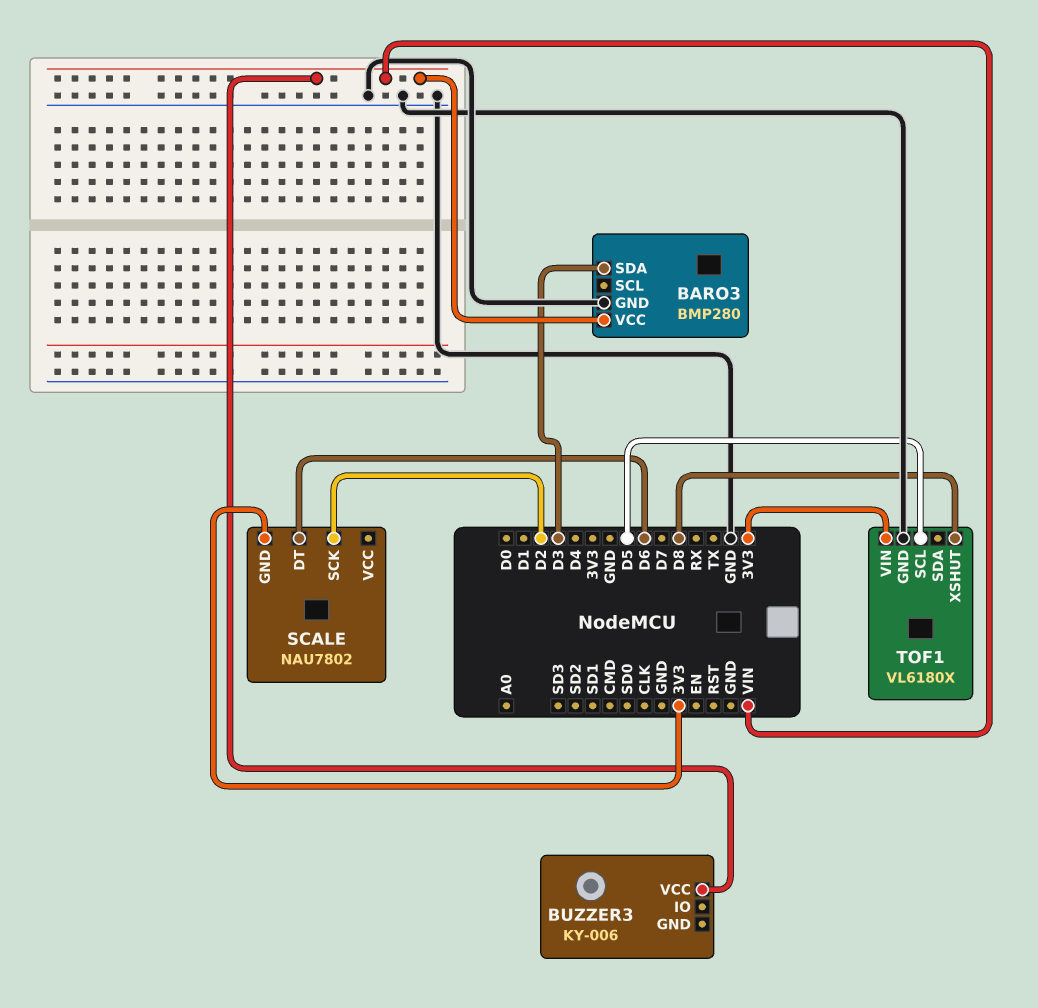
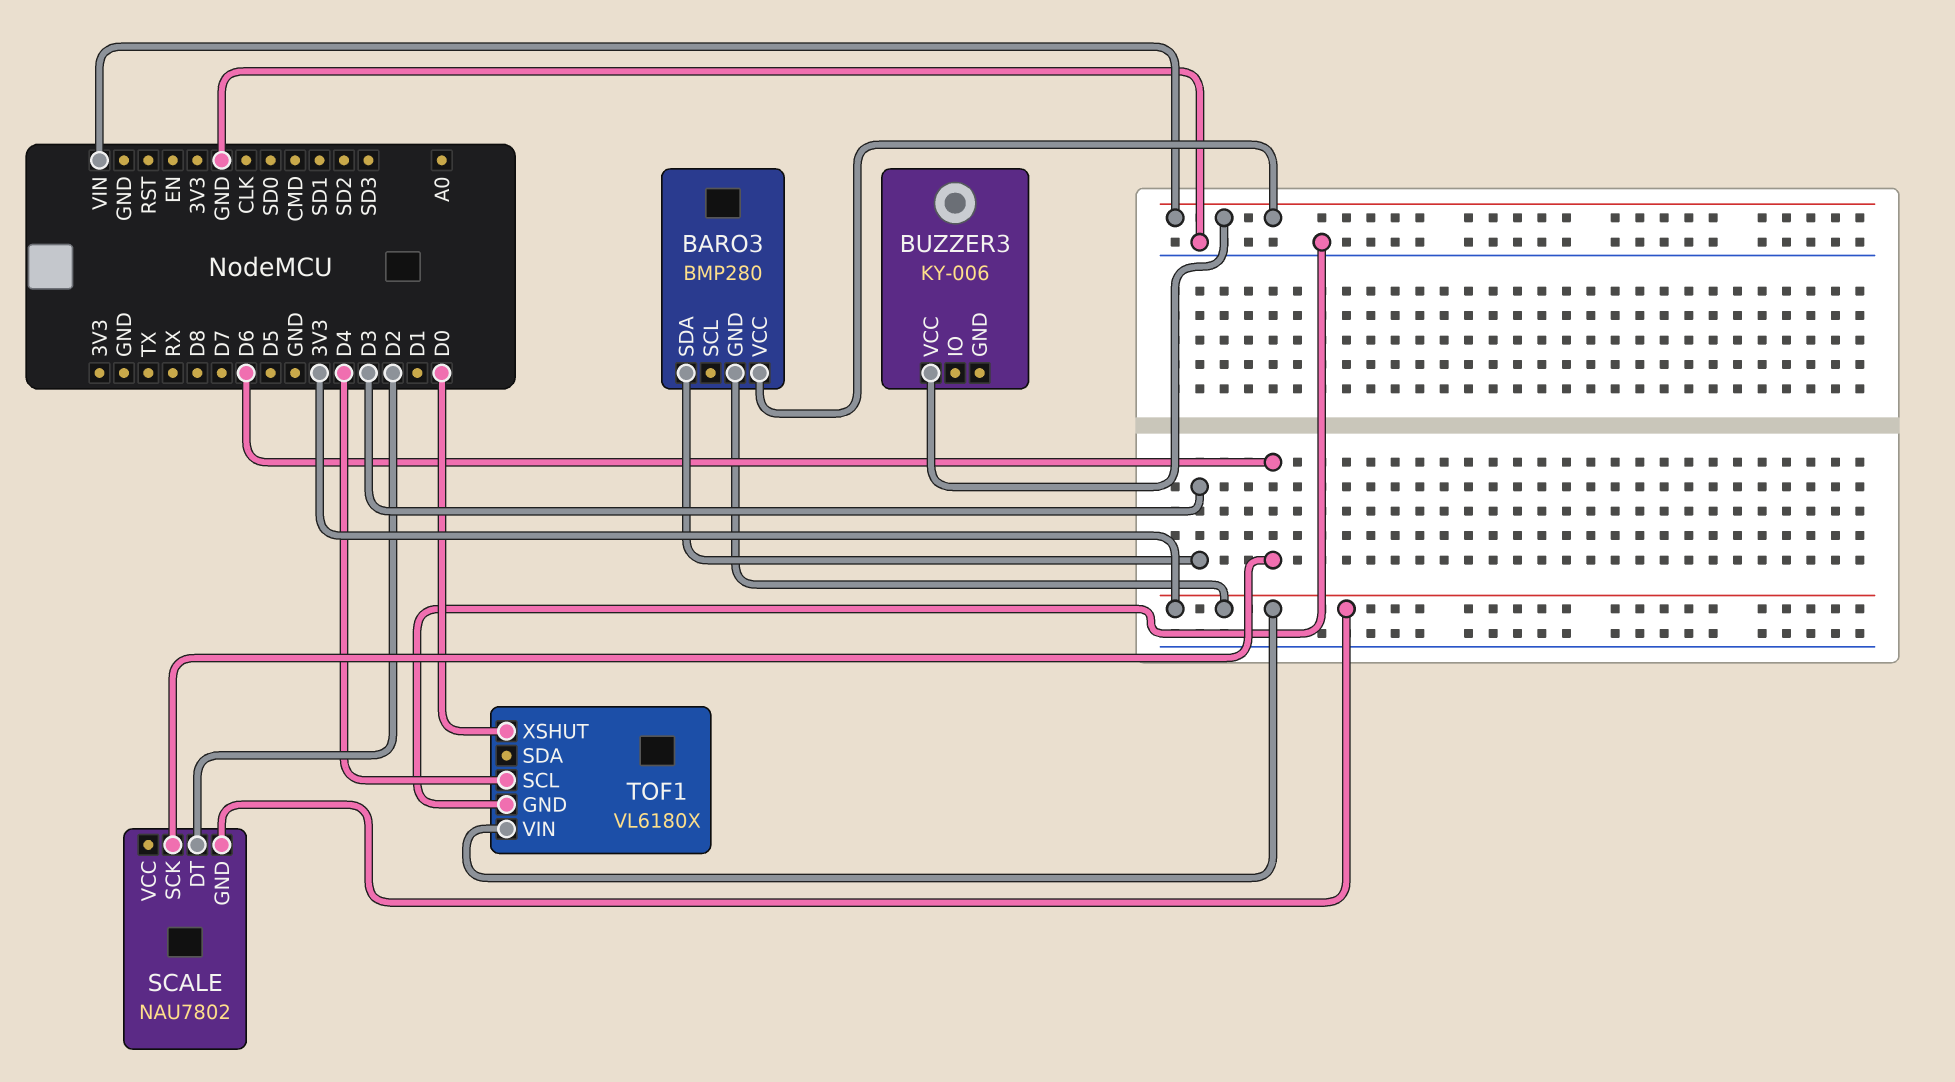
BARO3 pin GND: GND -> 3V3
SCALE pin DT: D6 -> D2
SCALE pin SCK: D2 -> D6
TOF1 pin SCL: D5 -> D4
TOF1 pin XSHUT: D8 -> D0

